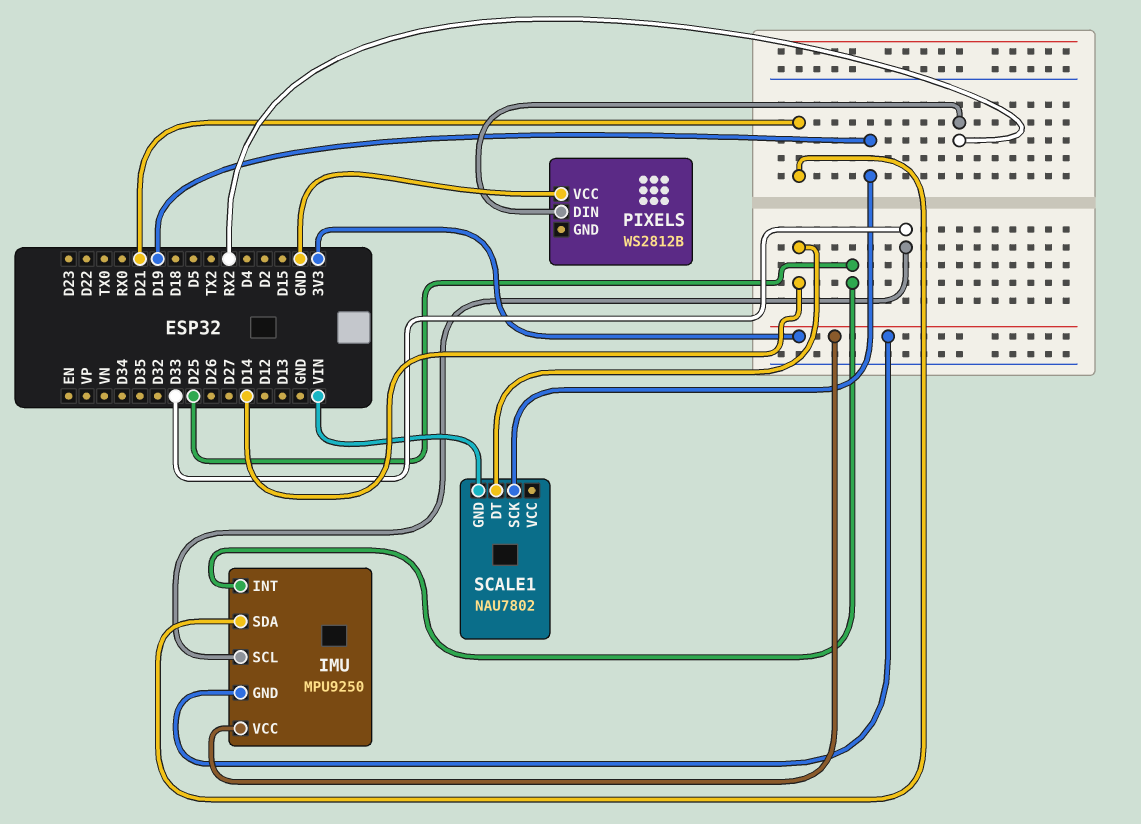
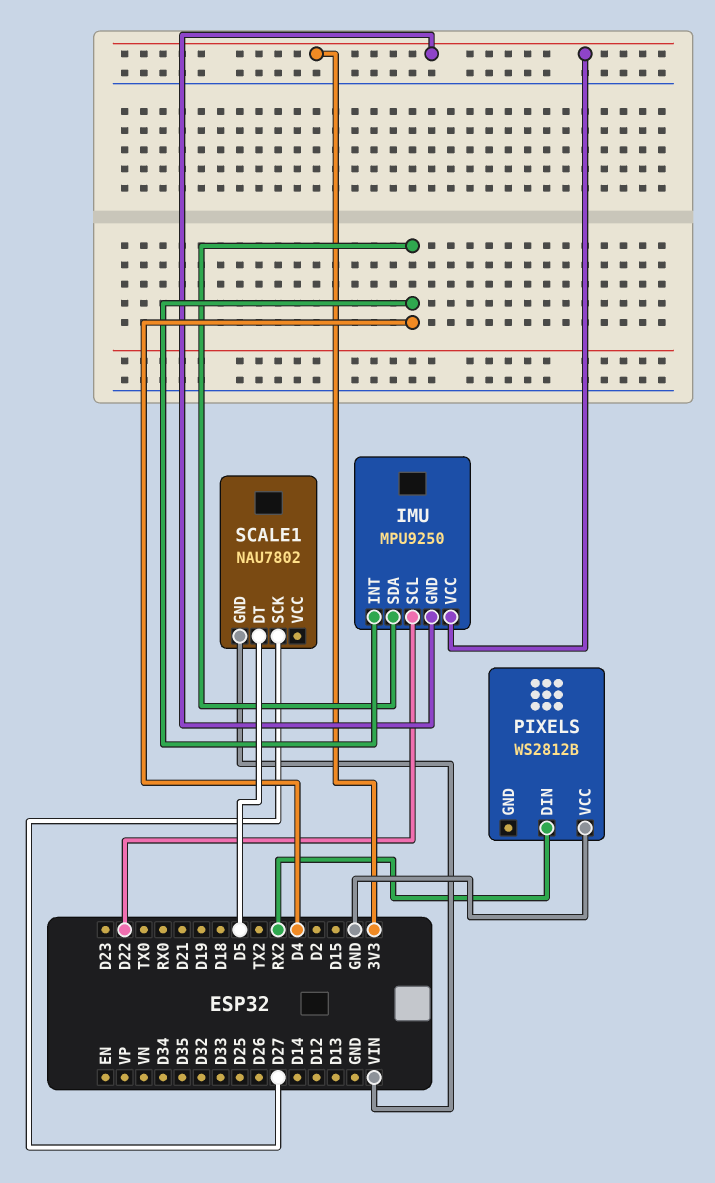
IMU pin INT: D25 -> D4
IMU pin SCL: D33 -> D22
IMU pin SDA: D21 -> D4
SCALE1 pin DT: D14 -> D5
SCALE1 pin SCK: D19 -> D27

